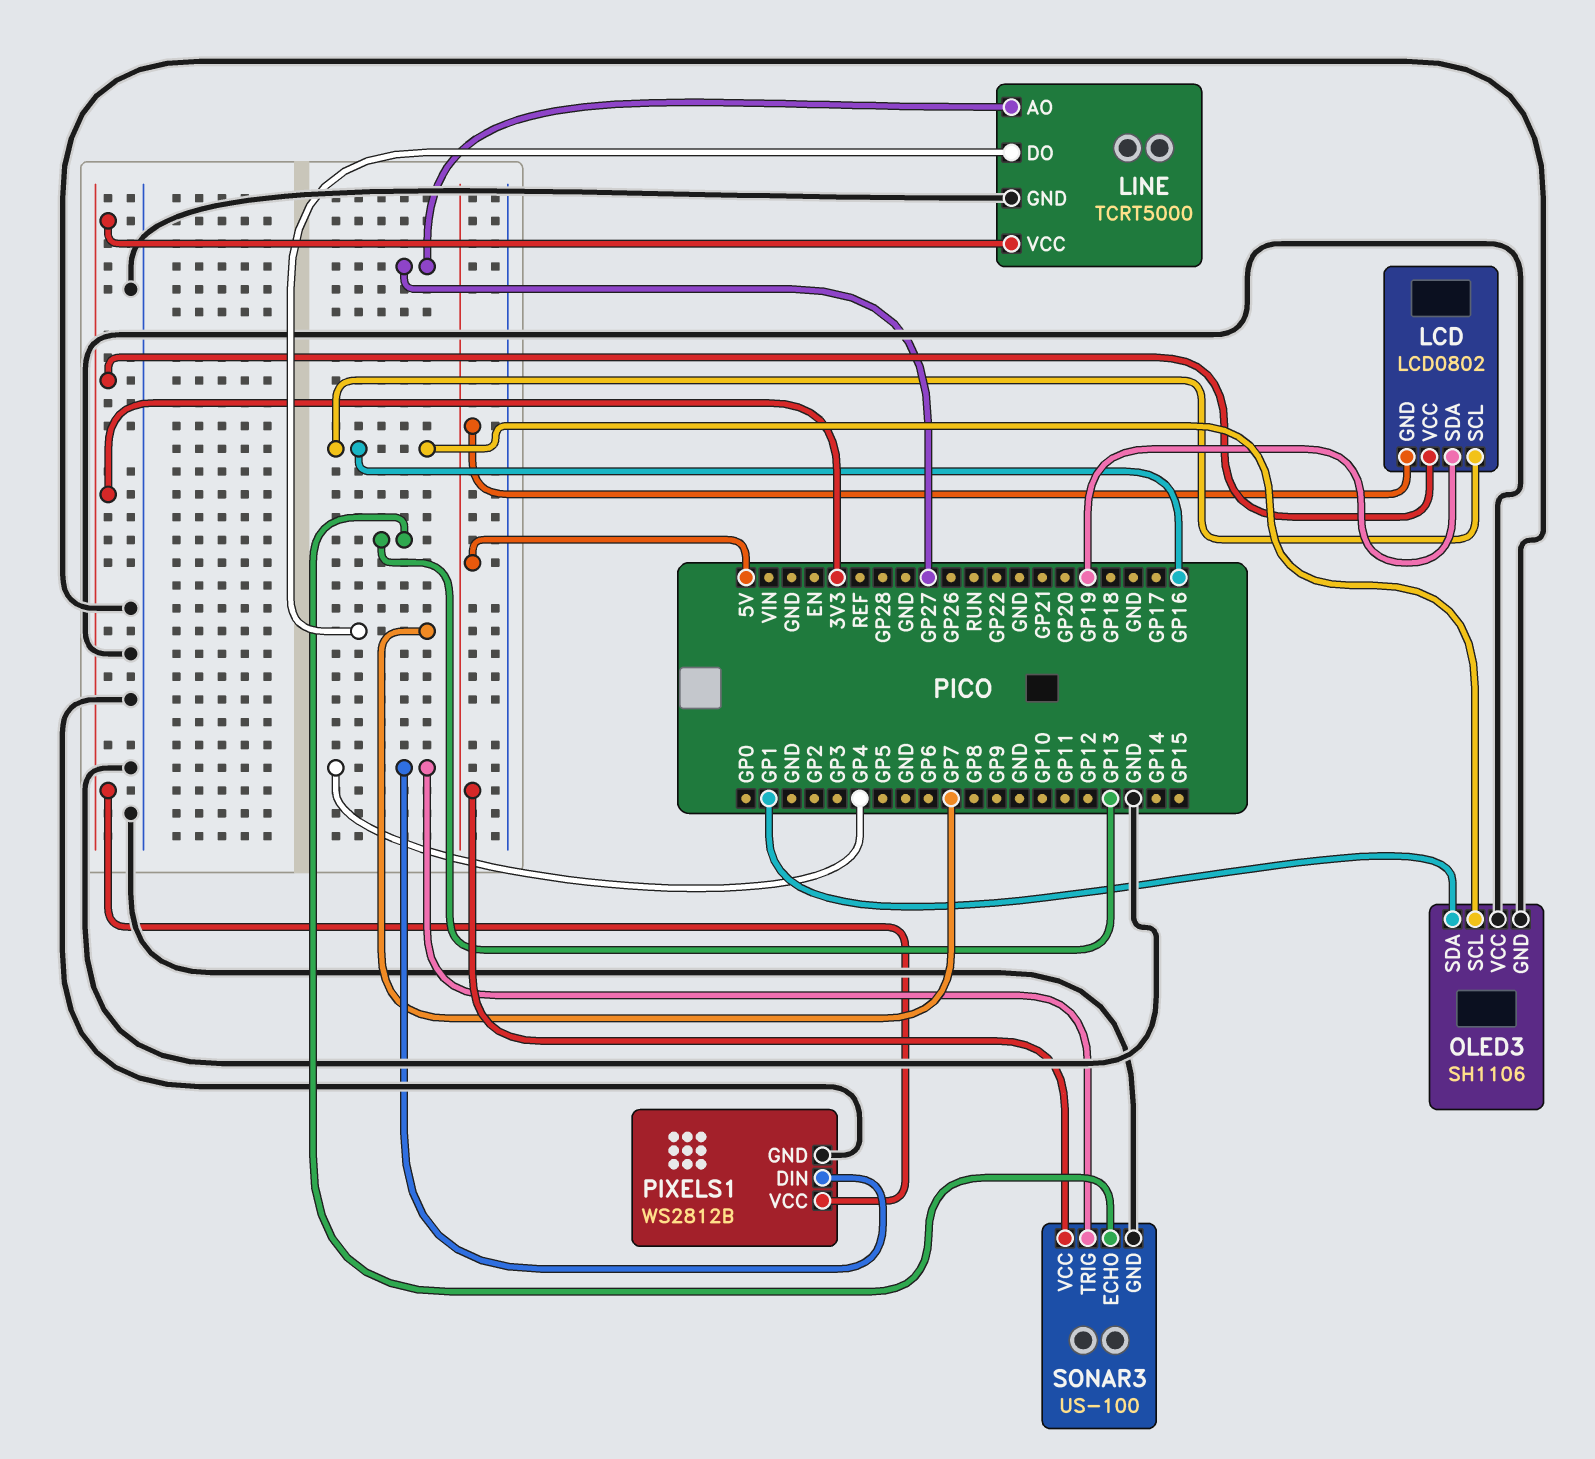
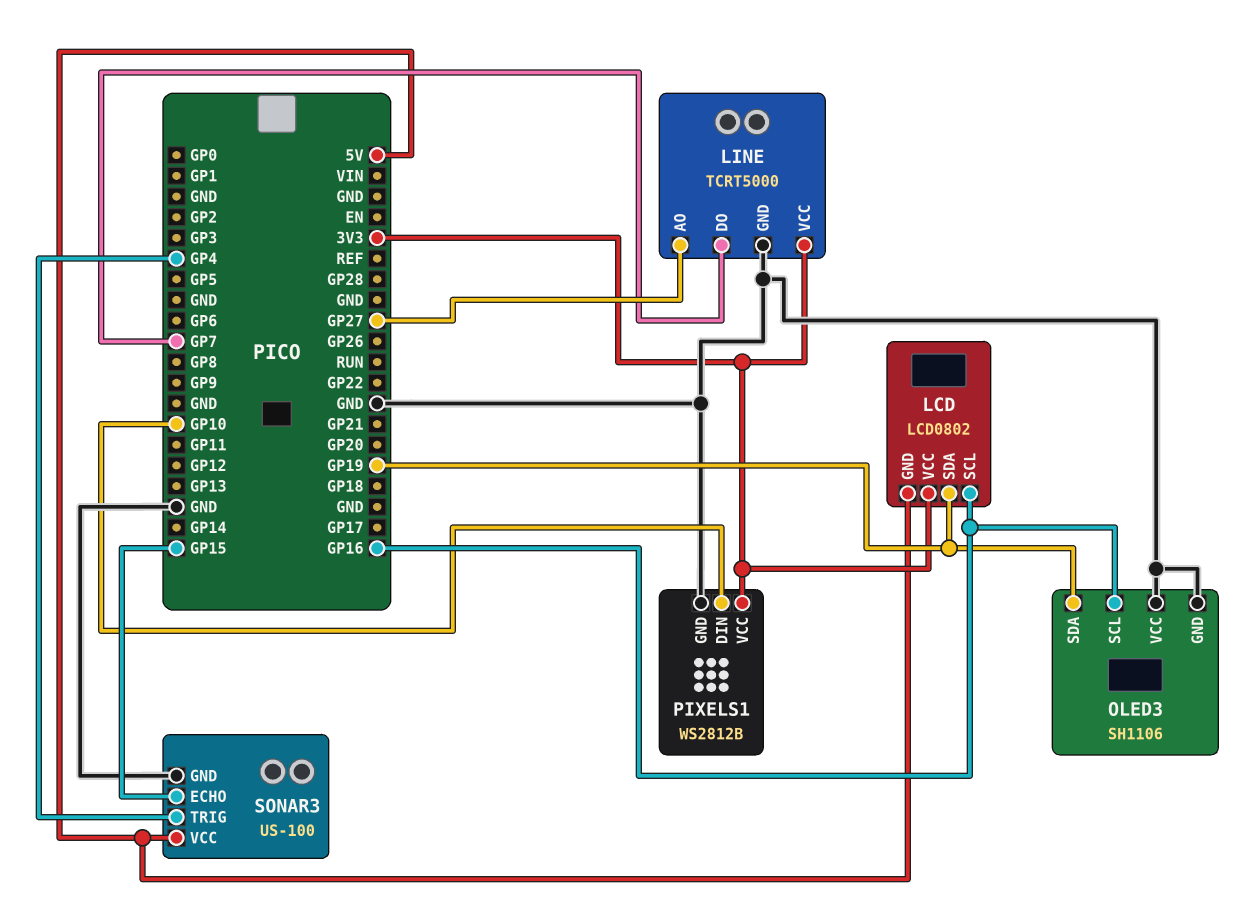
OLED3 pin SDA: GP1 -> GP19
PIXELS1 pin DIN: GP4 -> GP10
SONAR3 pin ECHO: GP13 -> GP15

